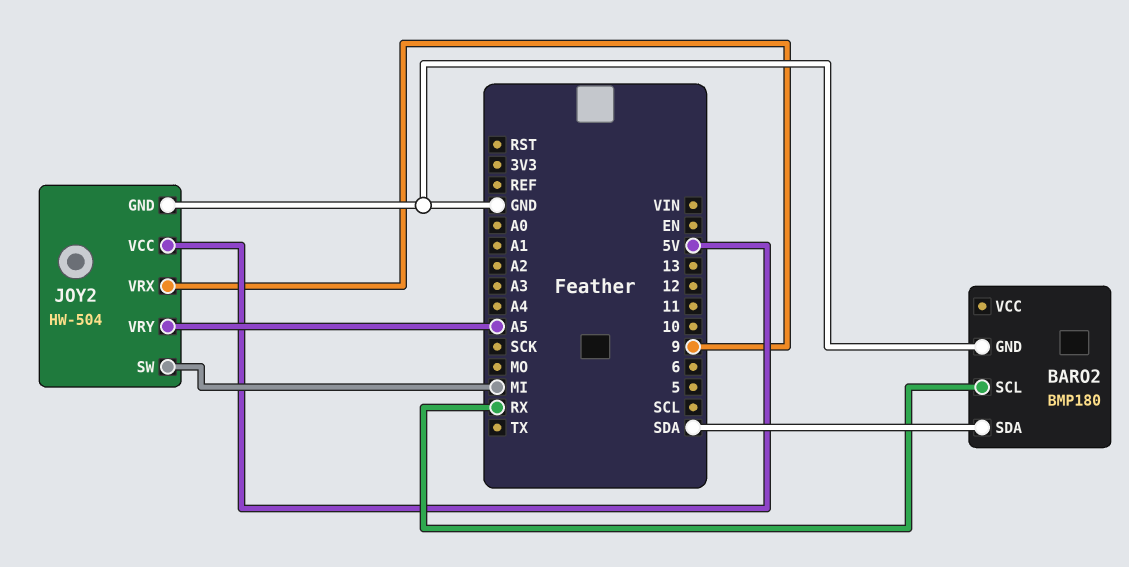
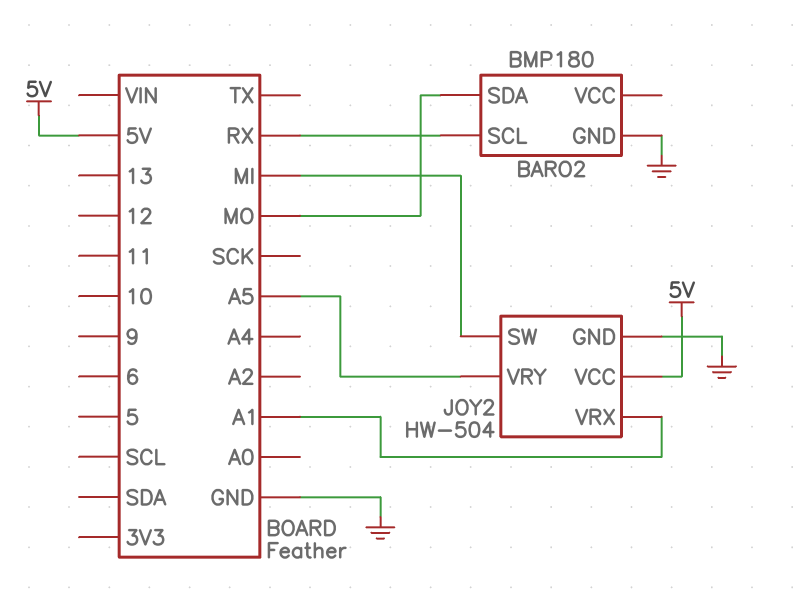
BARO2 pin SDA: SDA -> MO
JOY2 pin VRX: 9 -> A1

